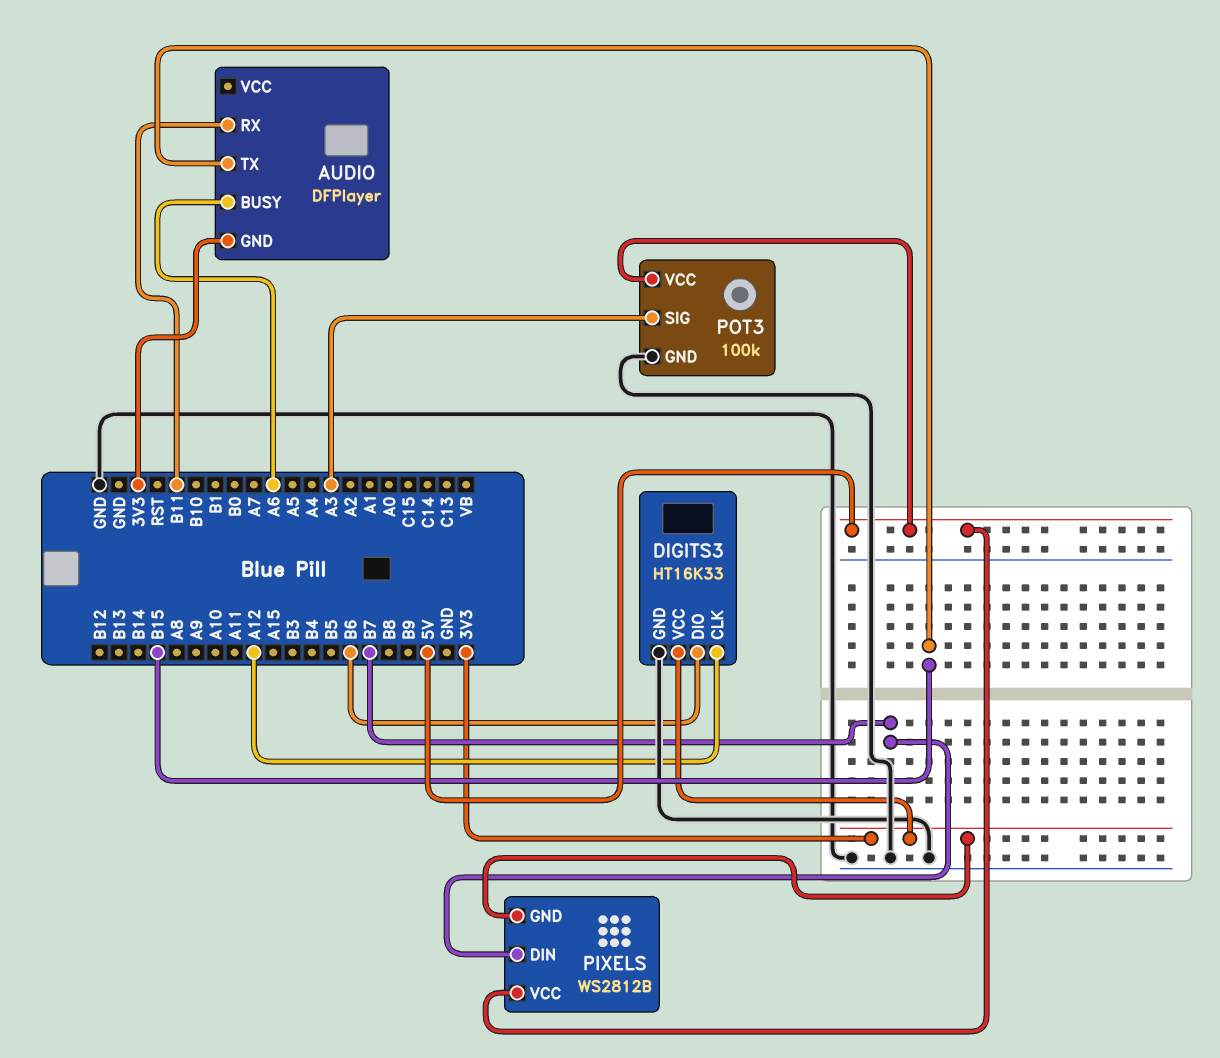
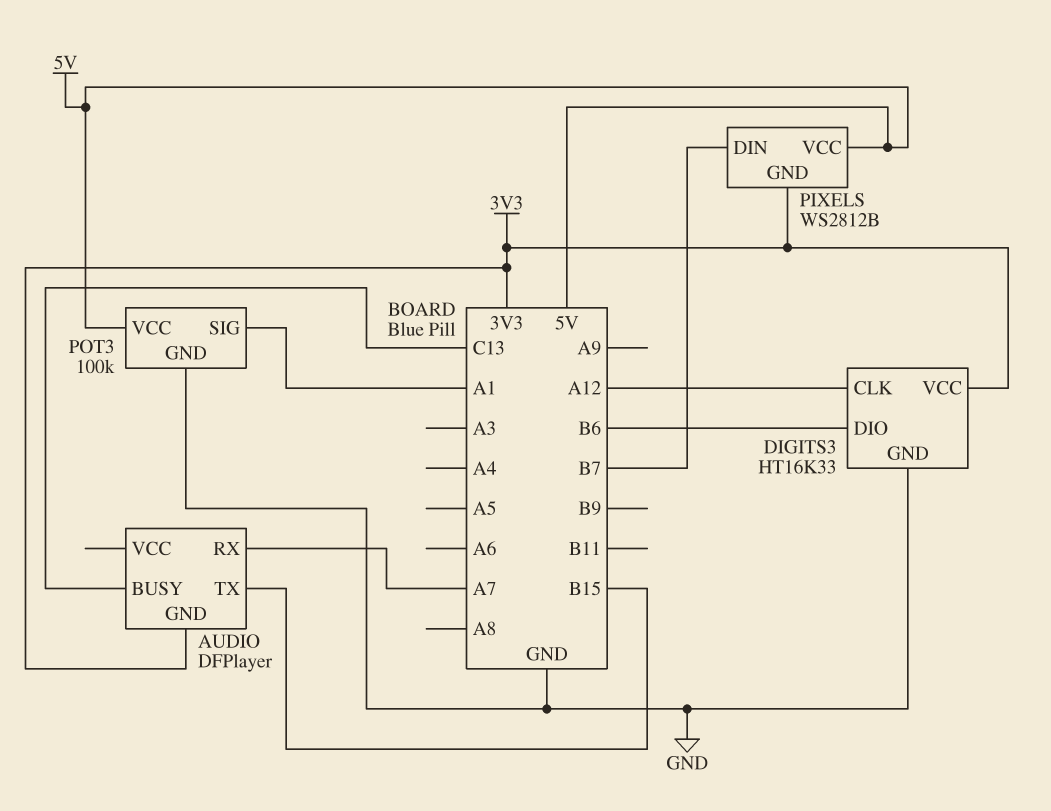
AUDIO pin BUSY: A6 -> C13
AUDIO pin RX: B11 -> A7
POT3 pin SIG: A3 -> A1

